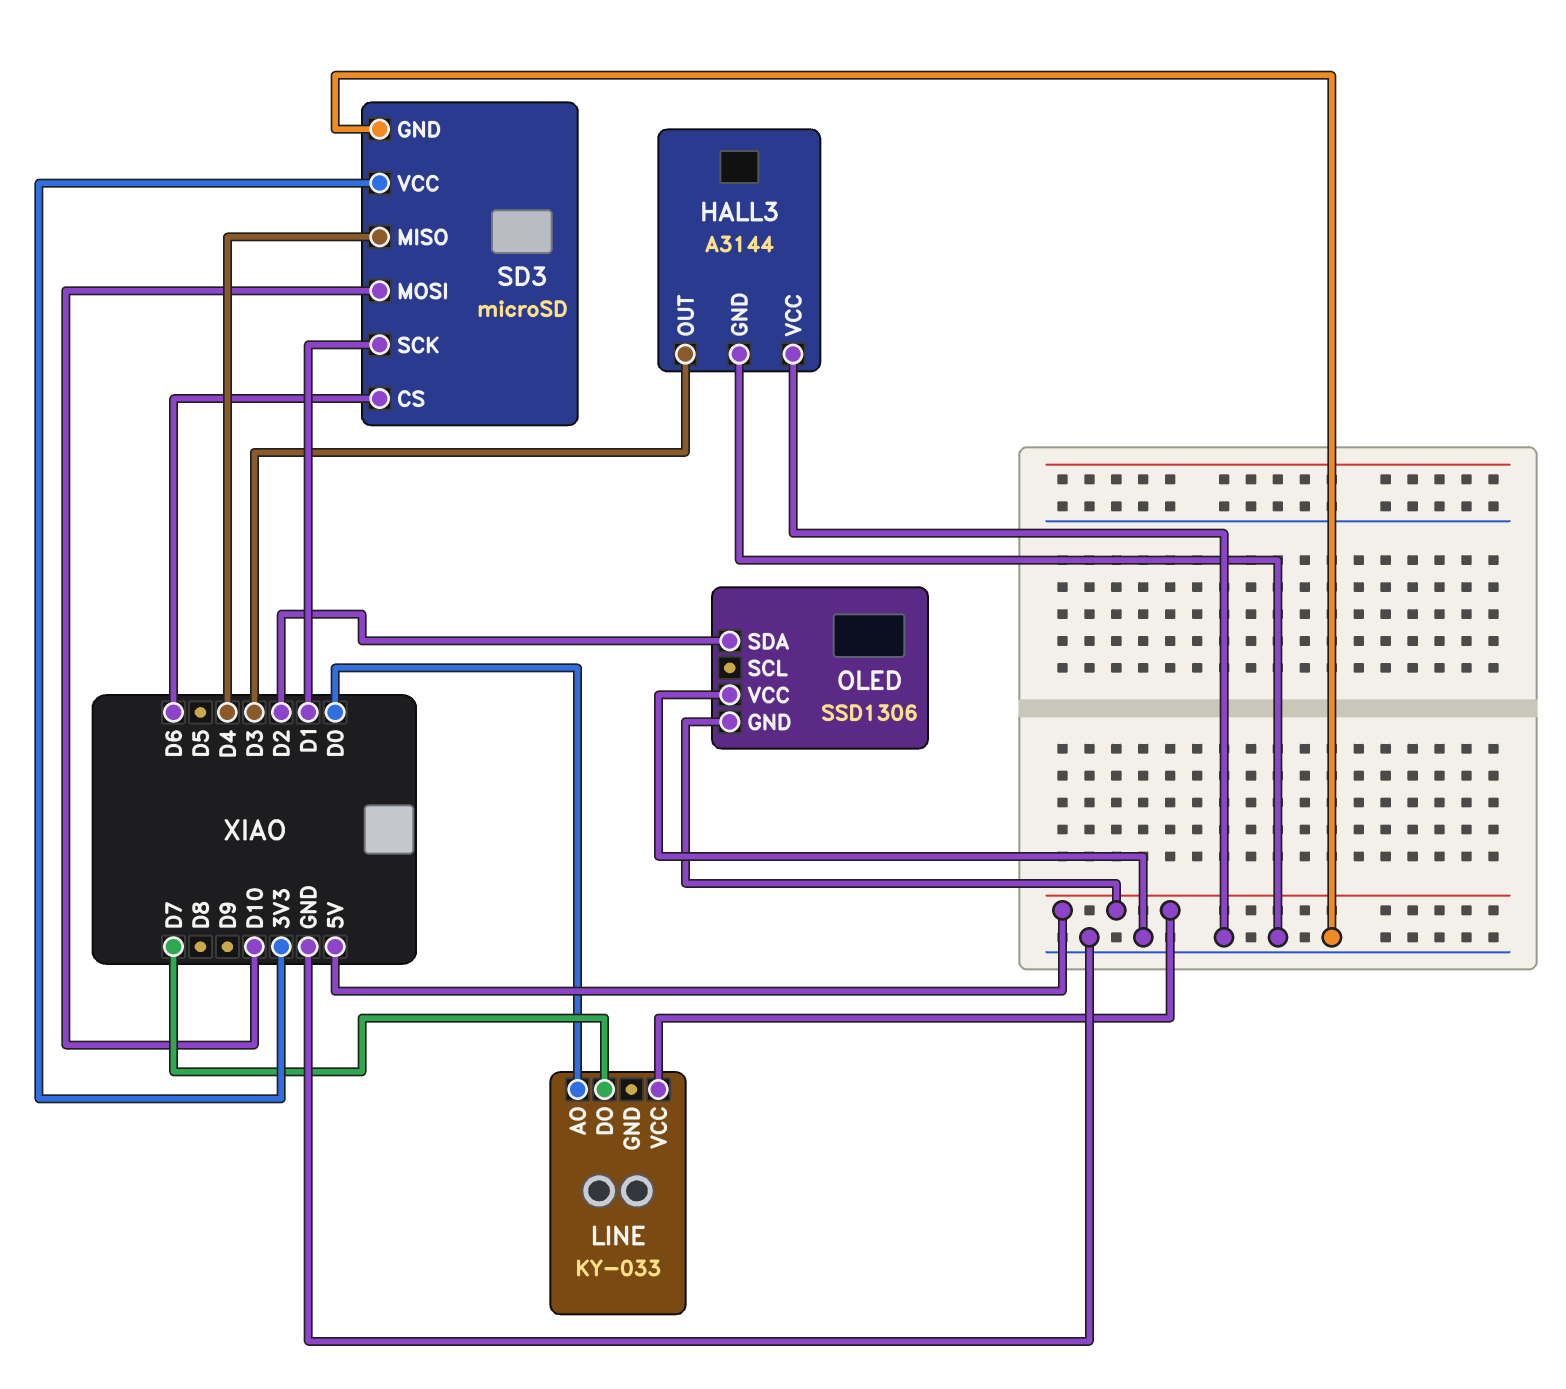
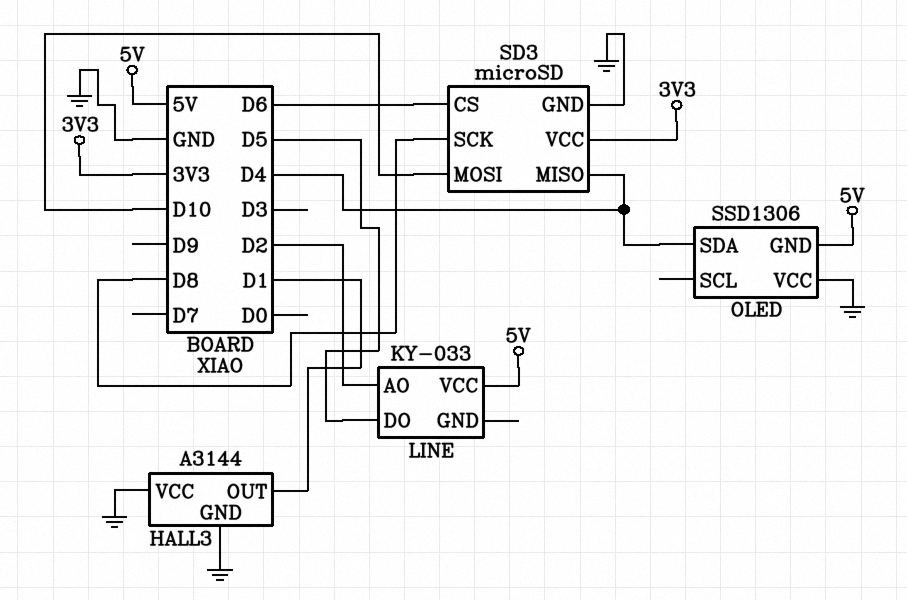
HALL3 pin OUT: D3 -> D1
LINE pin AO: D0 -> D2
LINE pin DO: D7 -> D5
OLED pin SDA: D2 -> D4
SD3 pin SCK: D1 -> D8

